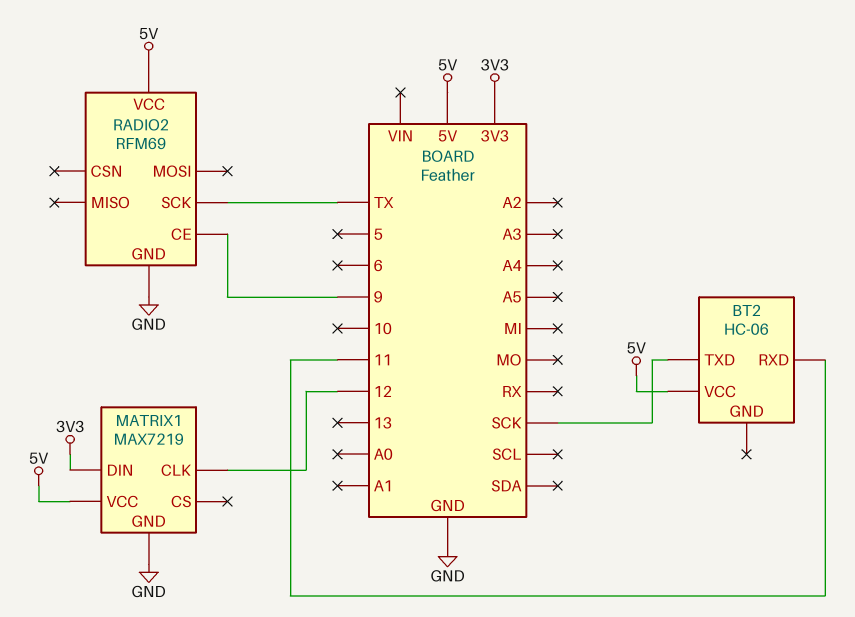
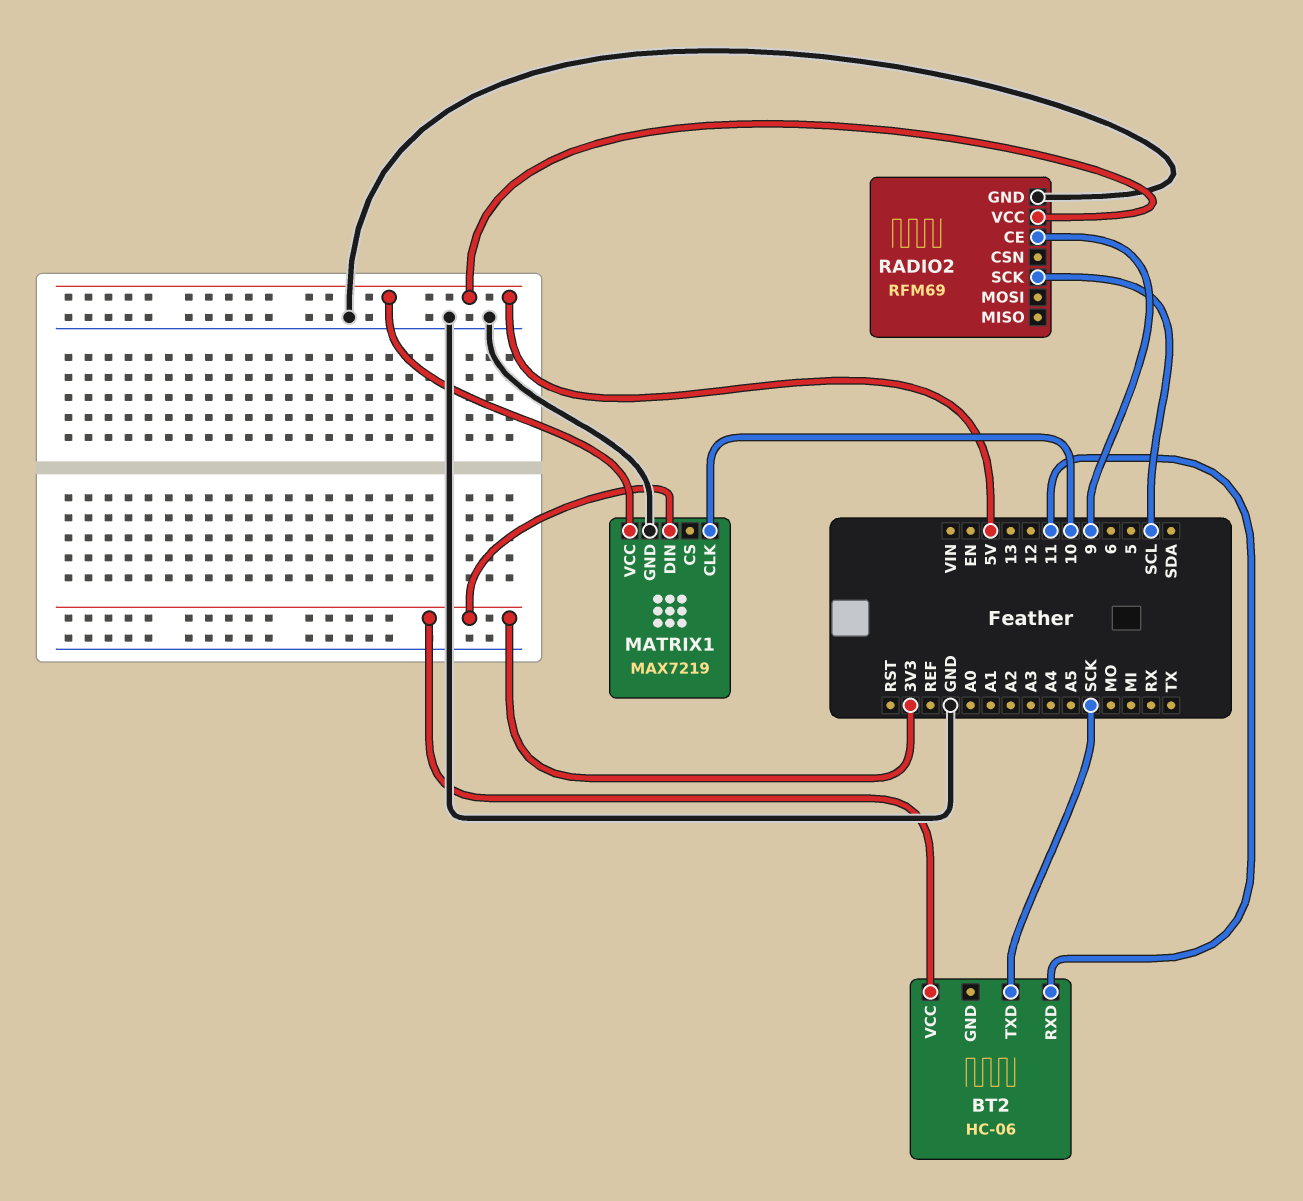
BT2 pin VCC: 5V -> 3V3
MATRIX1 pin CLK: 12 -> 10
RADIO2 pin SCK: TX -> SCL

